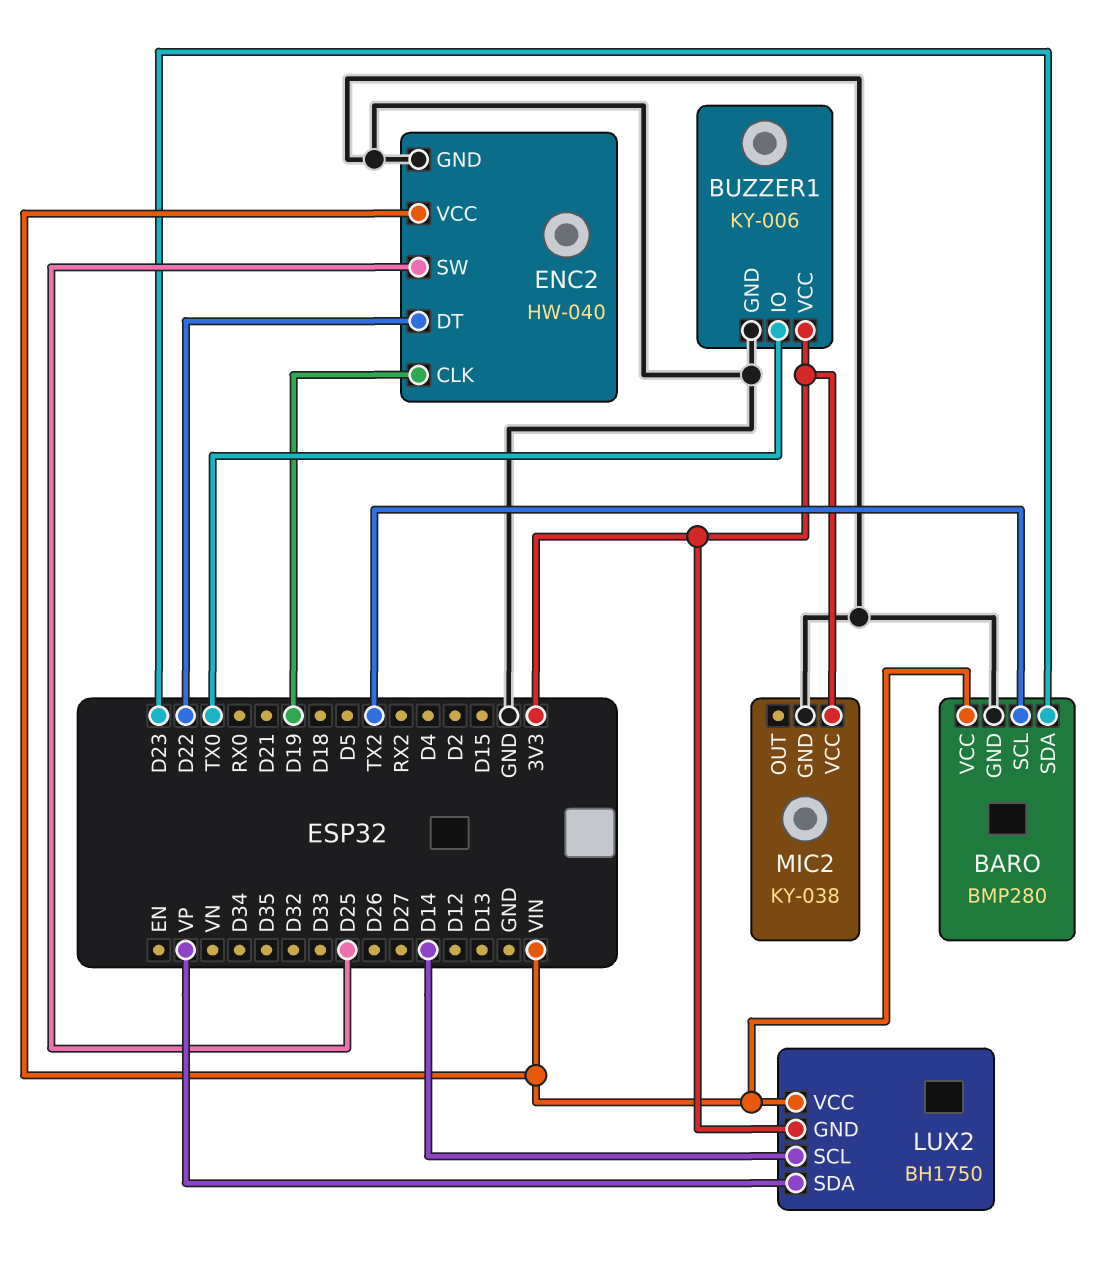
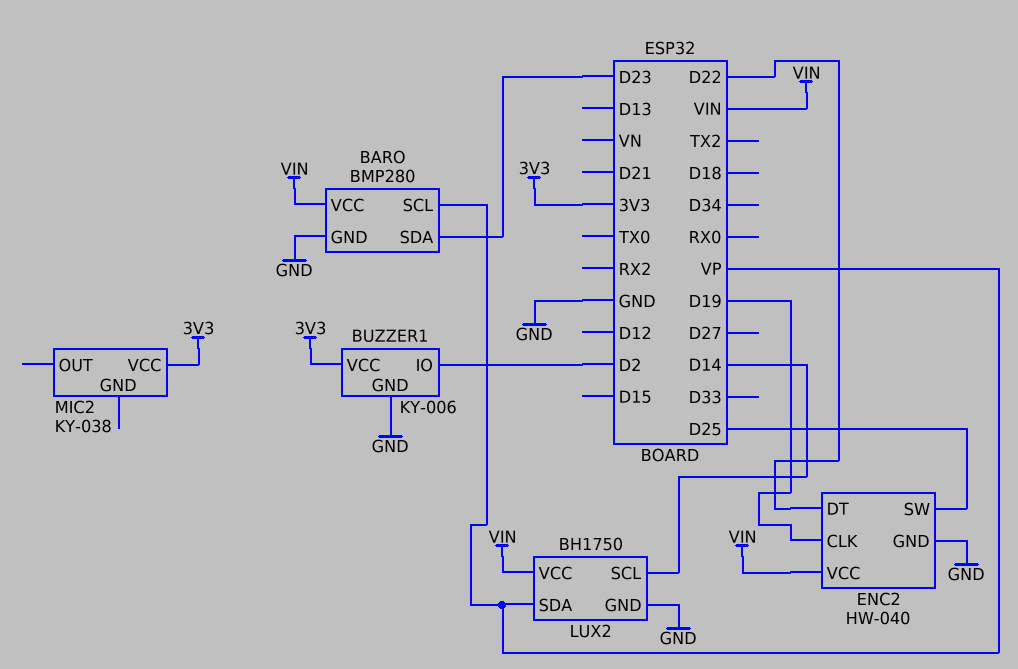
BARO pin SCL: TX2 -> VP
BUZZER1 pin IO: TX0 -> D2
LUX2 pin GND: 3V3 -> GND
MIC2 pin GND: GND -> none

